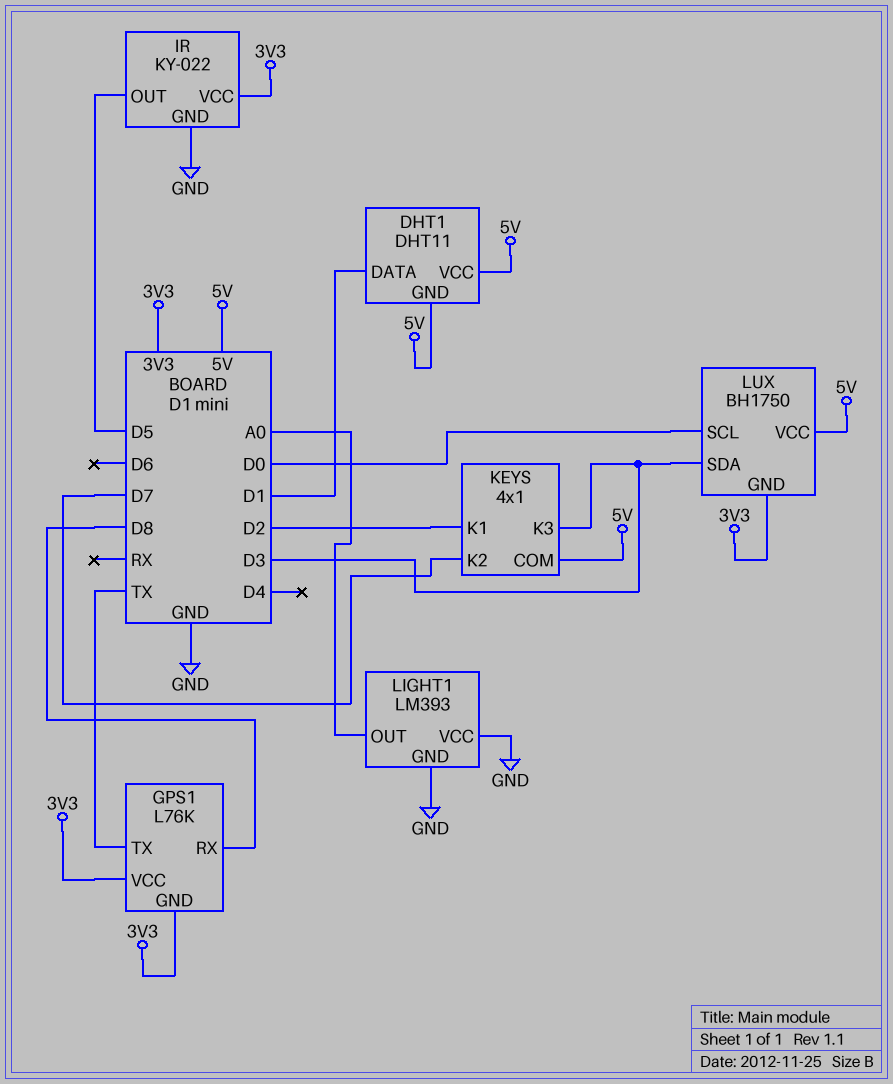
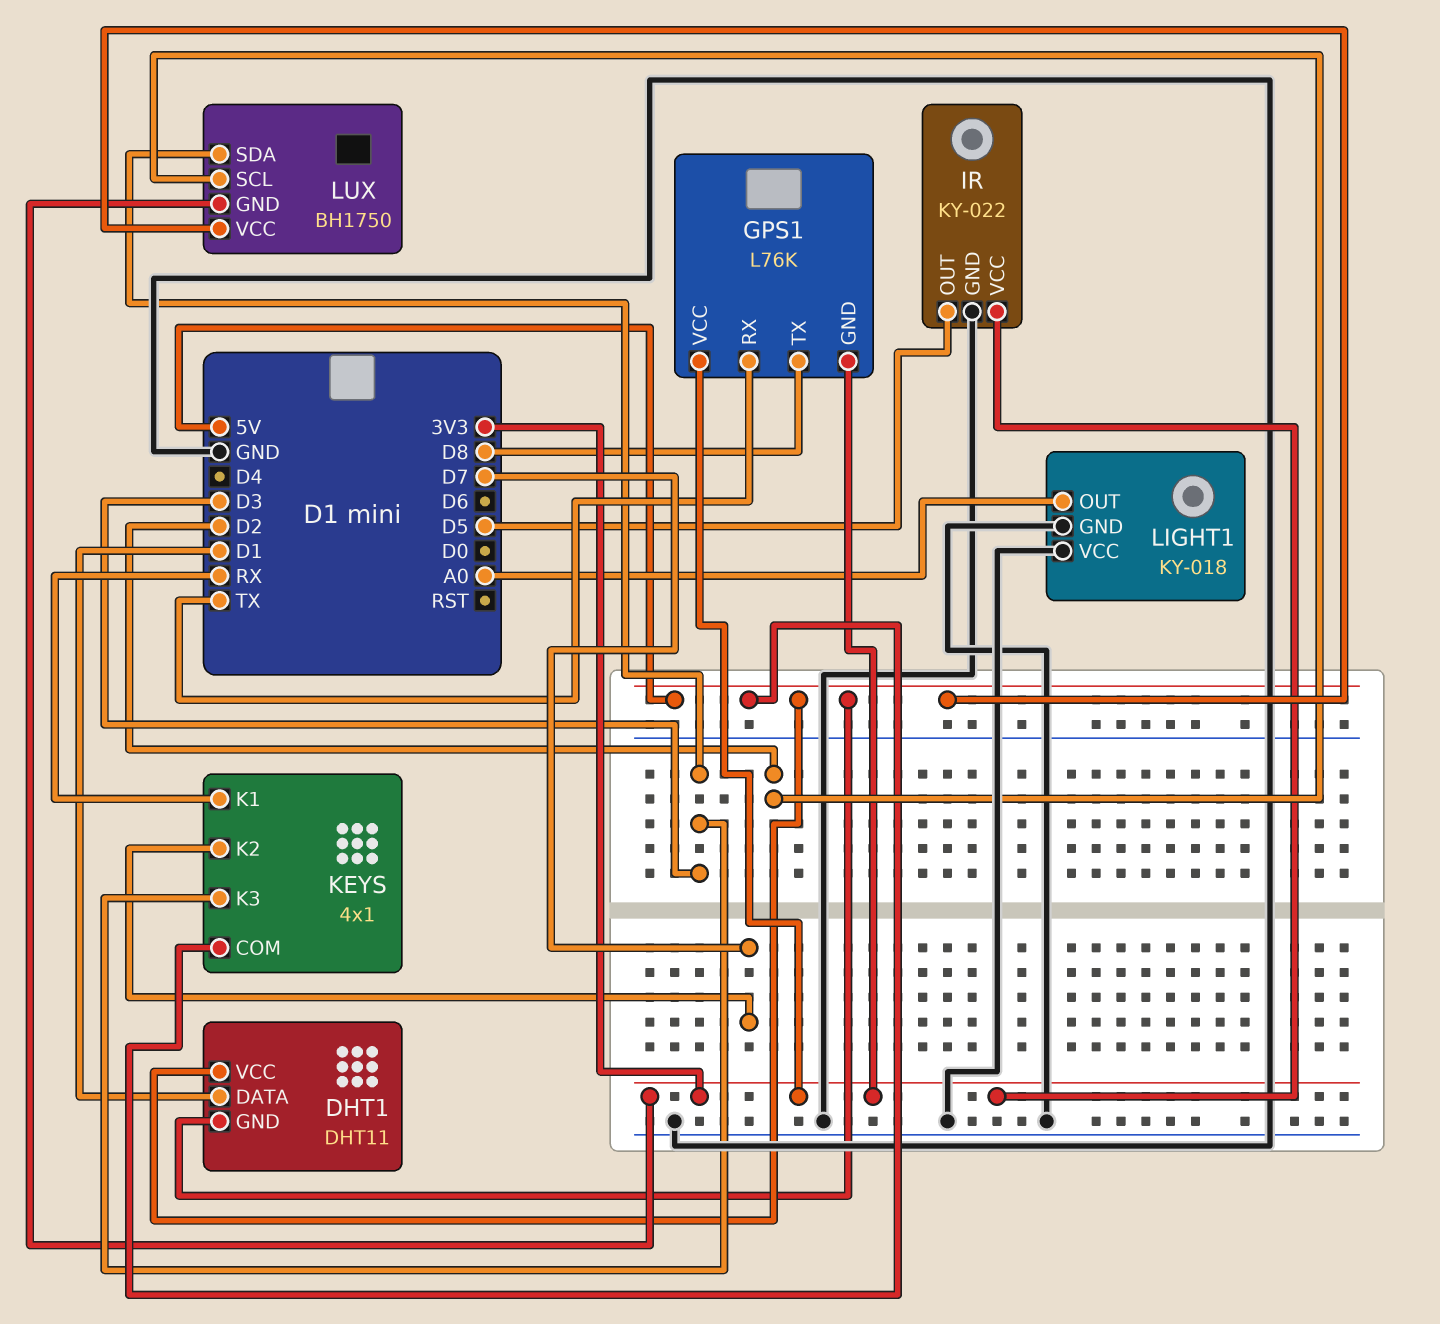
GPS1 pin RX: D8 -> TX
GPS1 pin TX: TX -> D8
KEYS pin K1: D2 -> RX
LIGHT1: LM393 -> KY-018
LUX pin SCL: D0 -> D2

